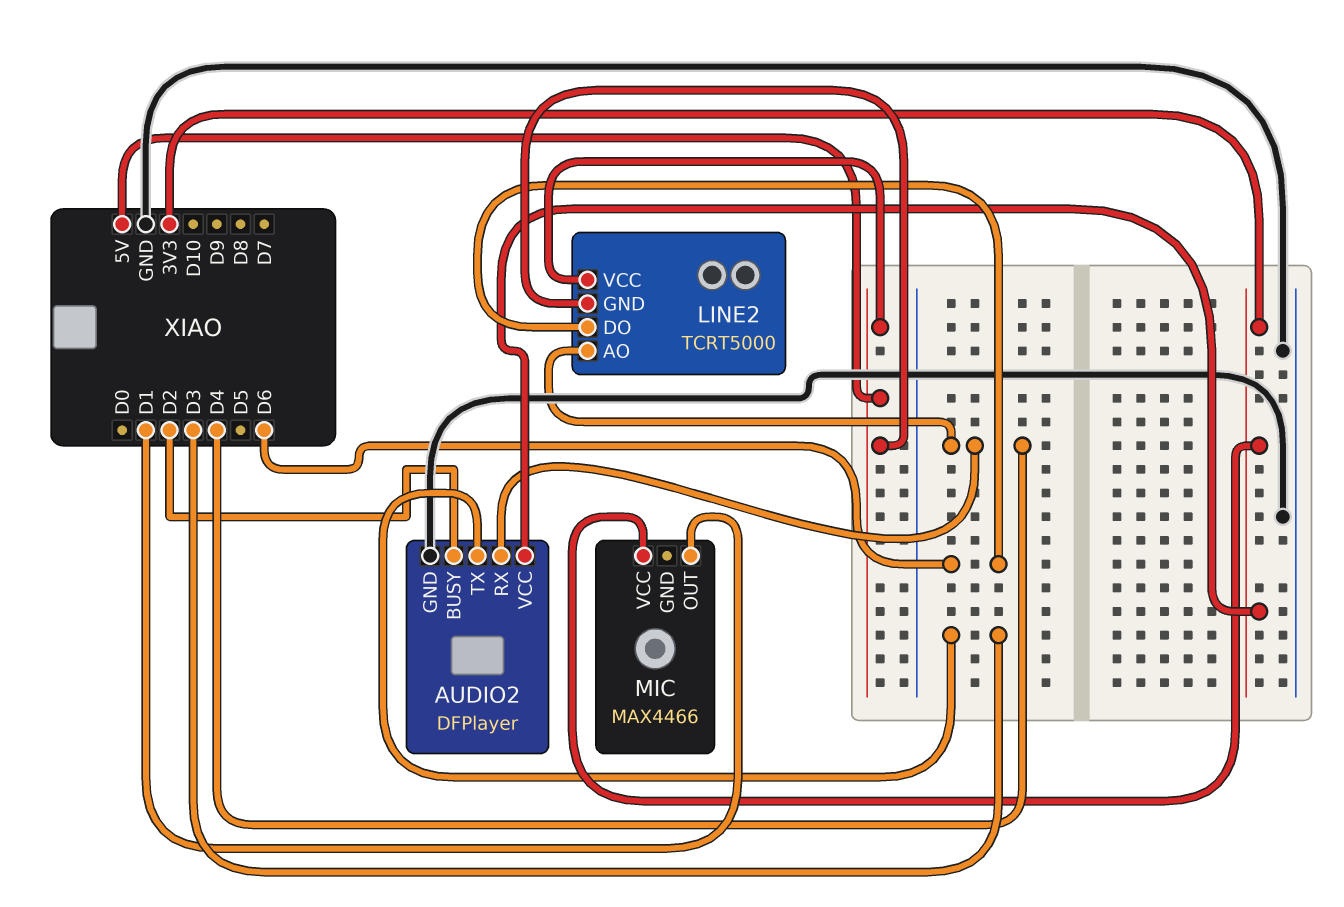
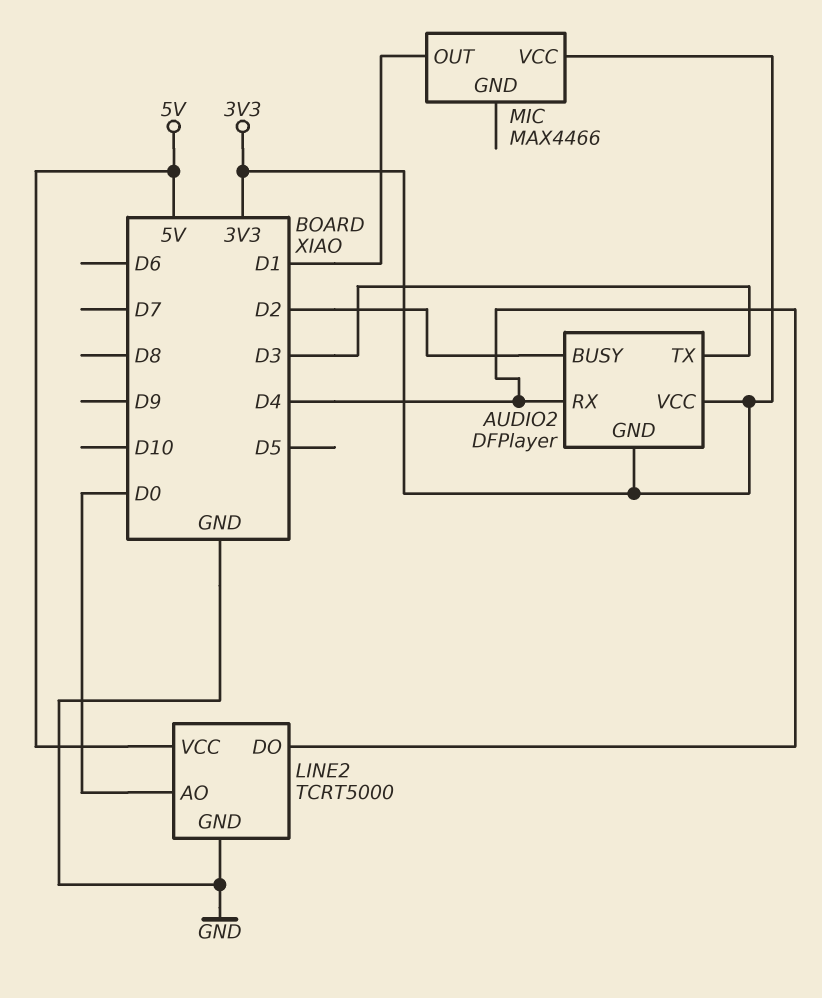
AUDIO2 pin GND: GND -> 3V3
LINE2 pin AO: D4 -> D0
LINE2 pin DO: D6 -> D4
LINE2 pin GND: 5V -> GND

